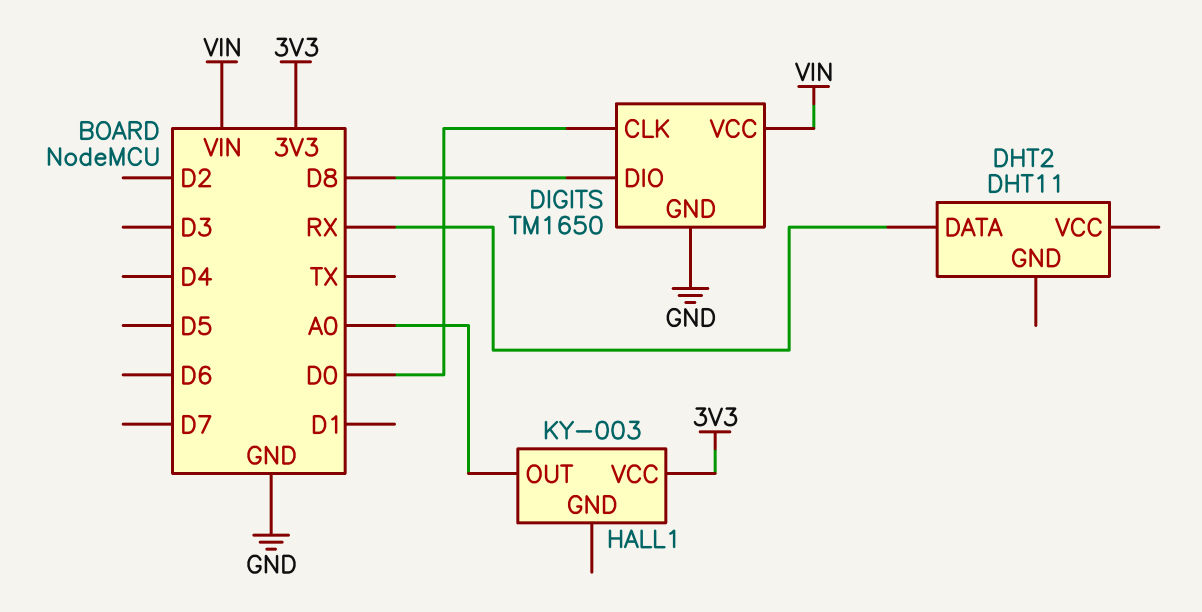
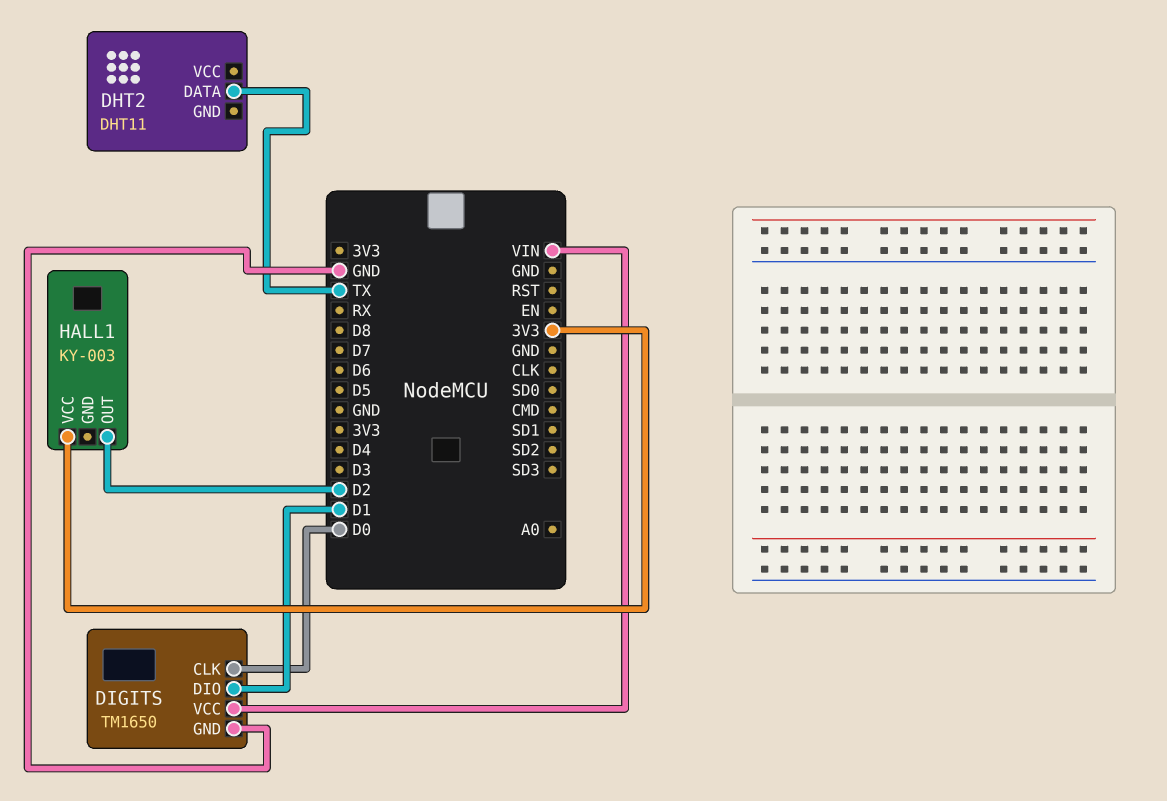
DHT2 pin DATA: RX -> TX
DIGITS pin DIO: D8 -> D1
HALL1 pin OUT: A0 -> D2

